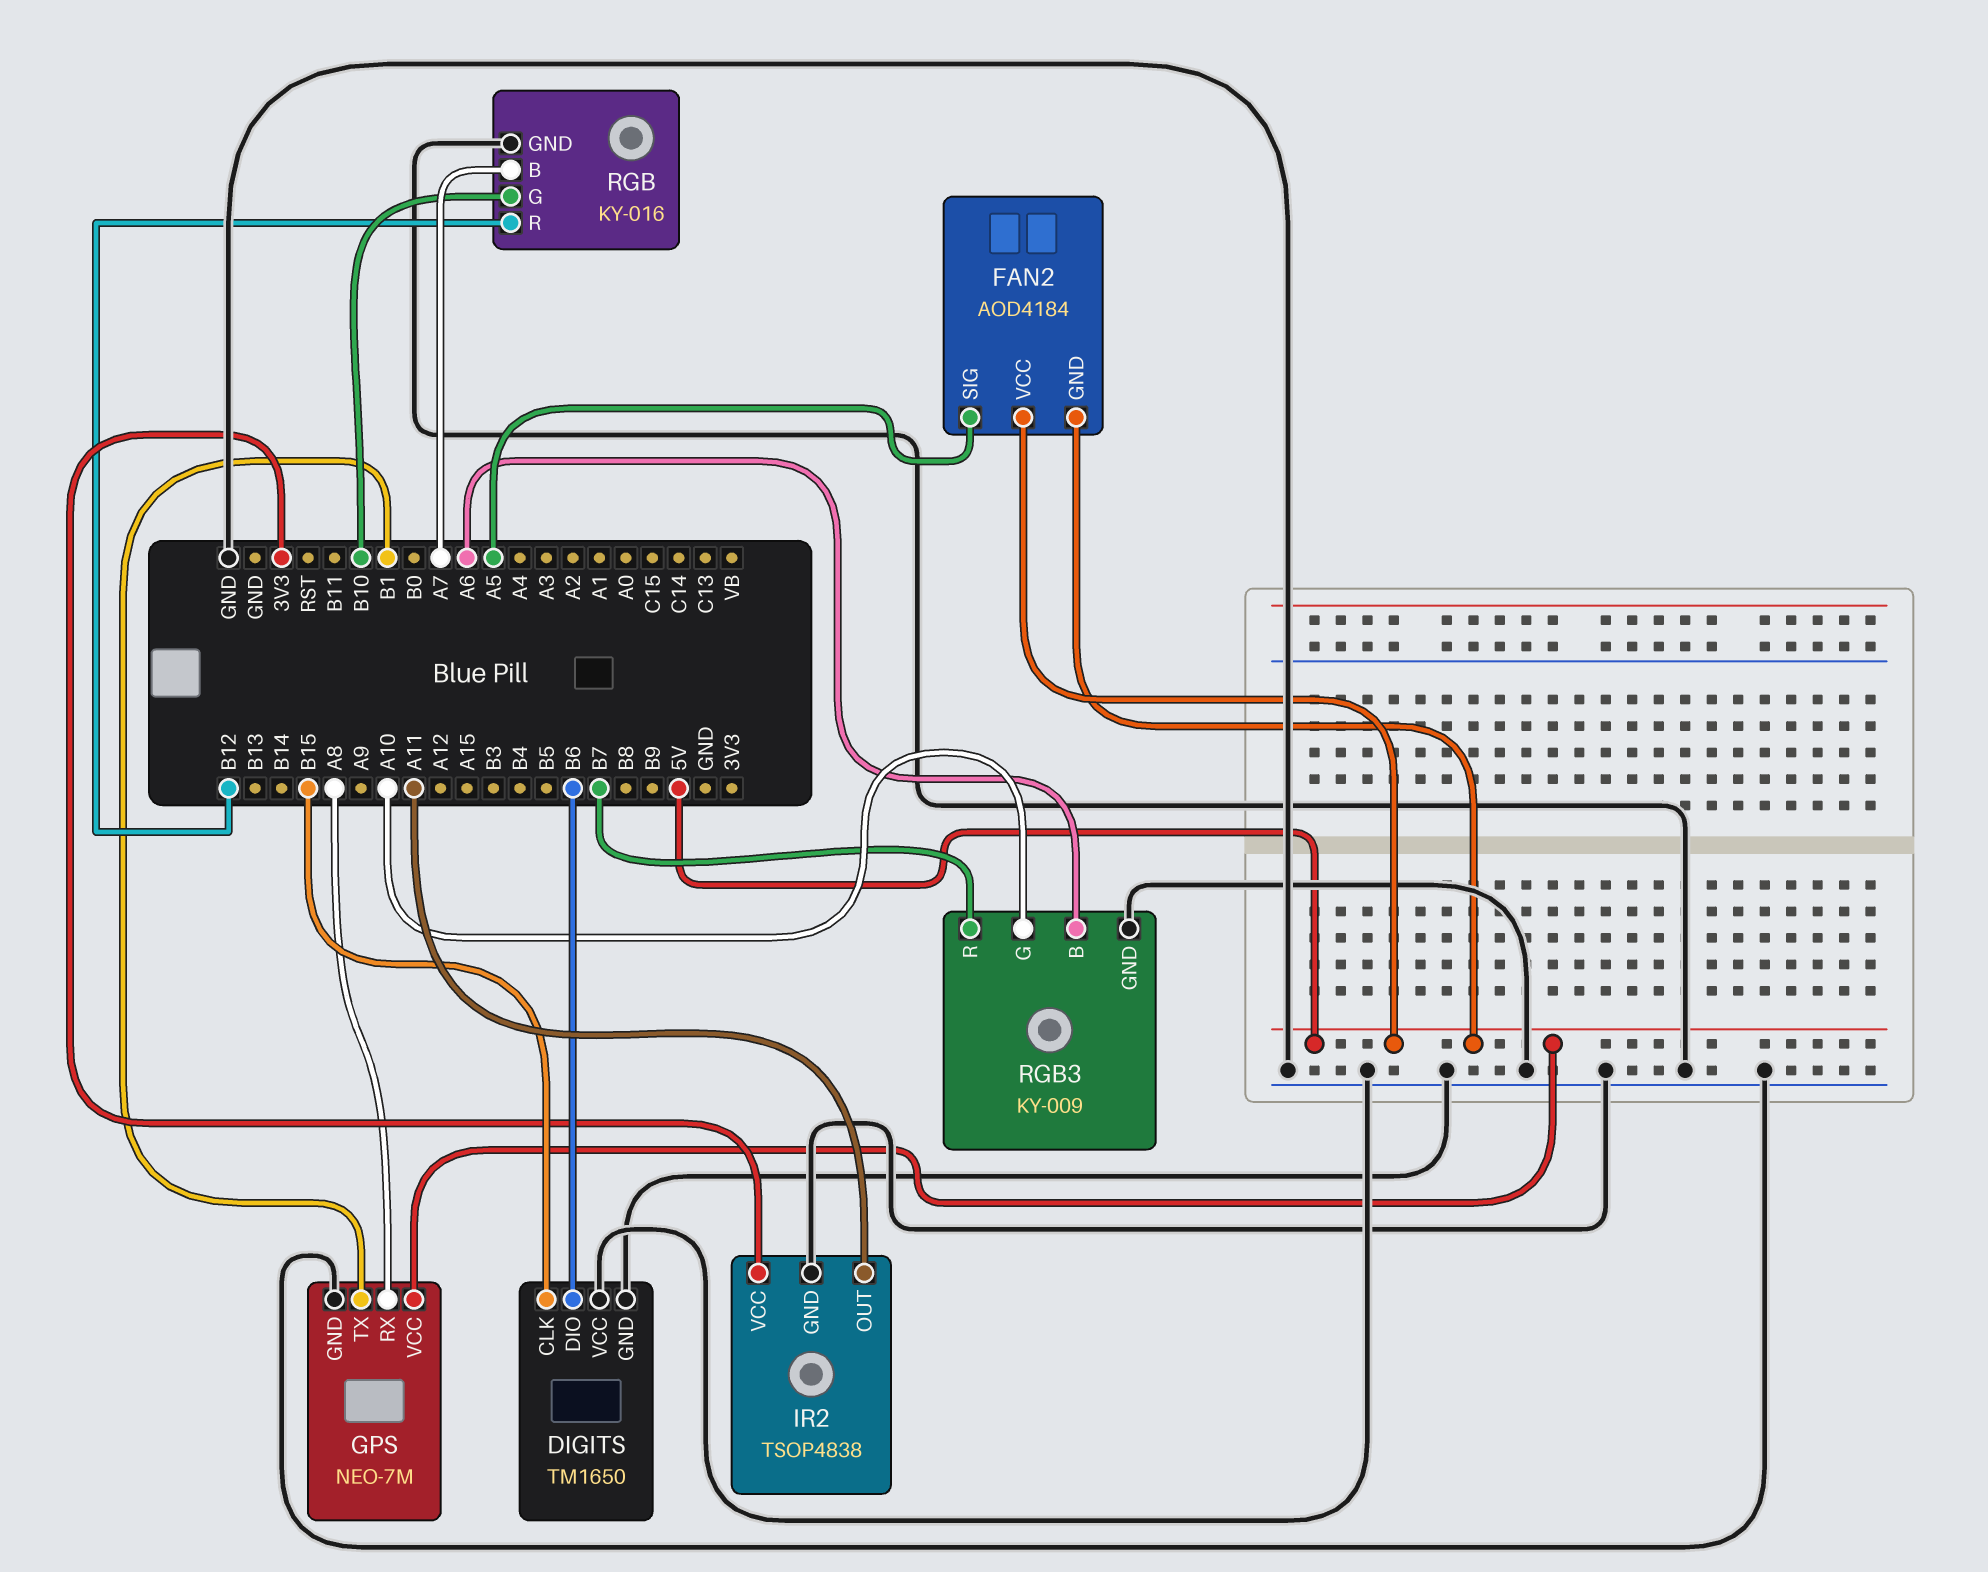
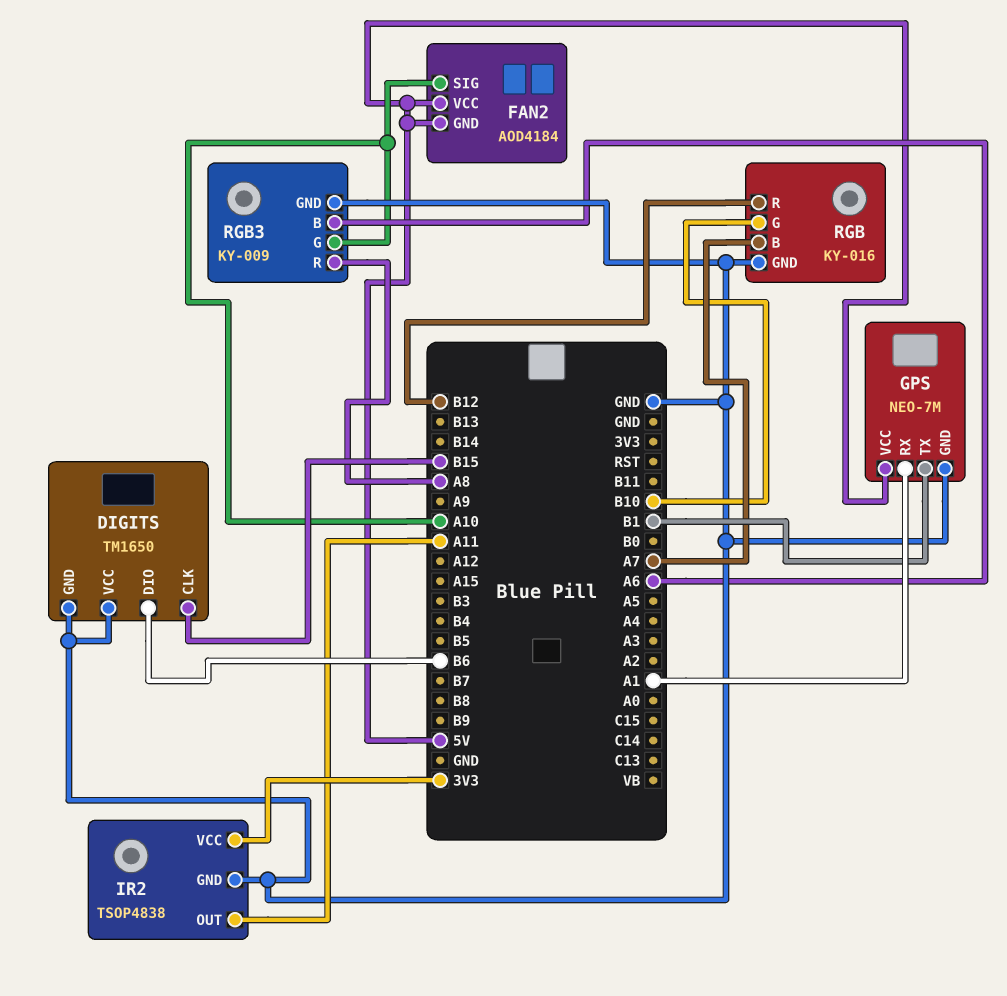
FAN2 pin SIG: A5 -> A10
GPS pin RX: A8 -> A1
RGB3 pin R: B7 -> A8

